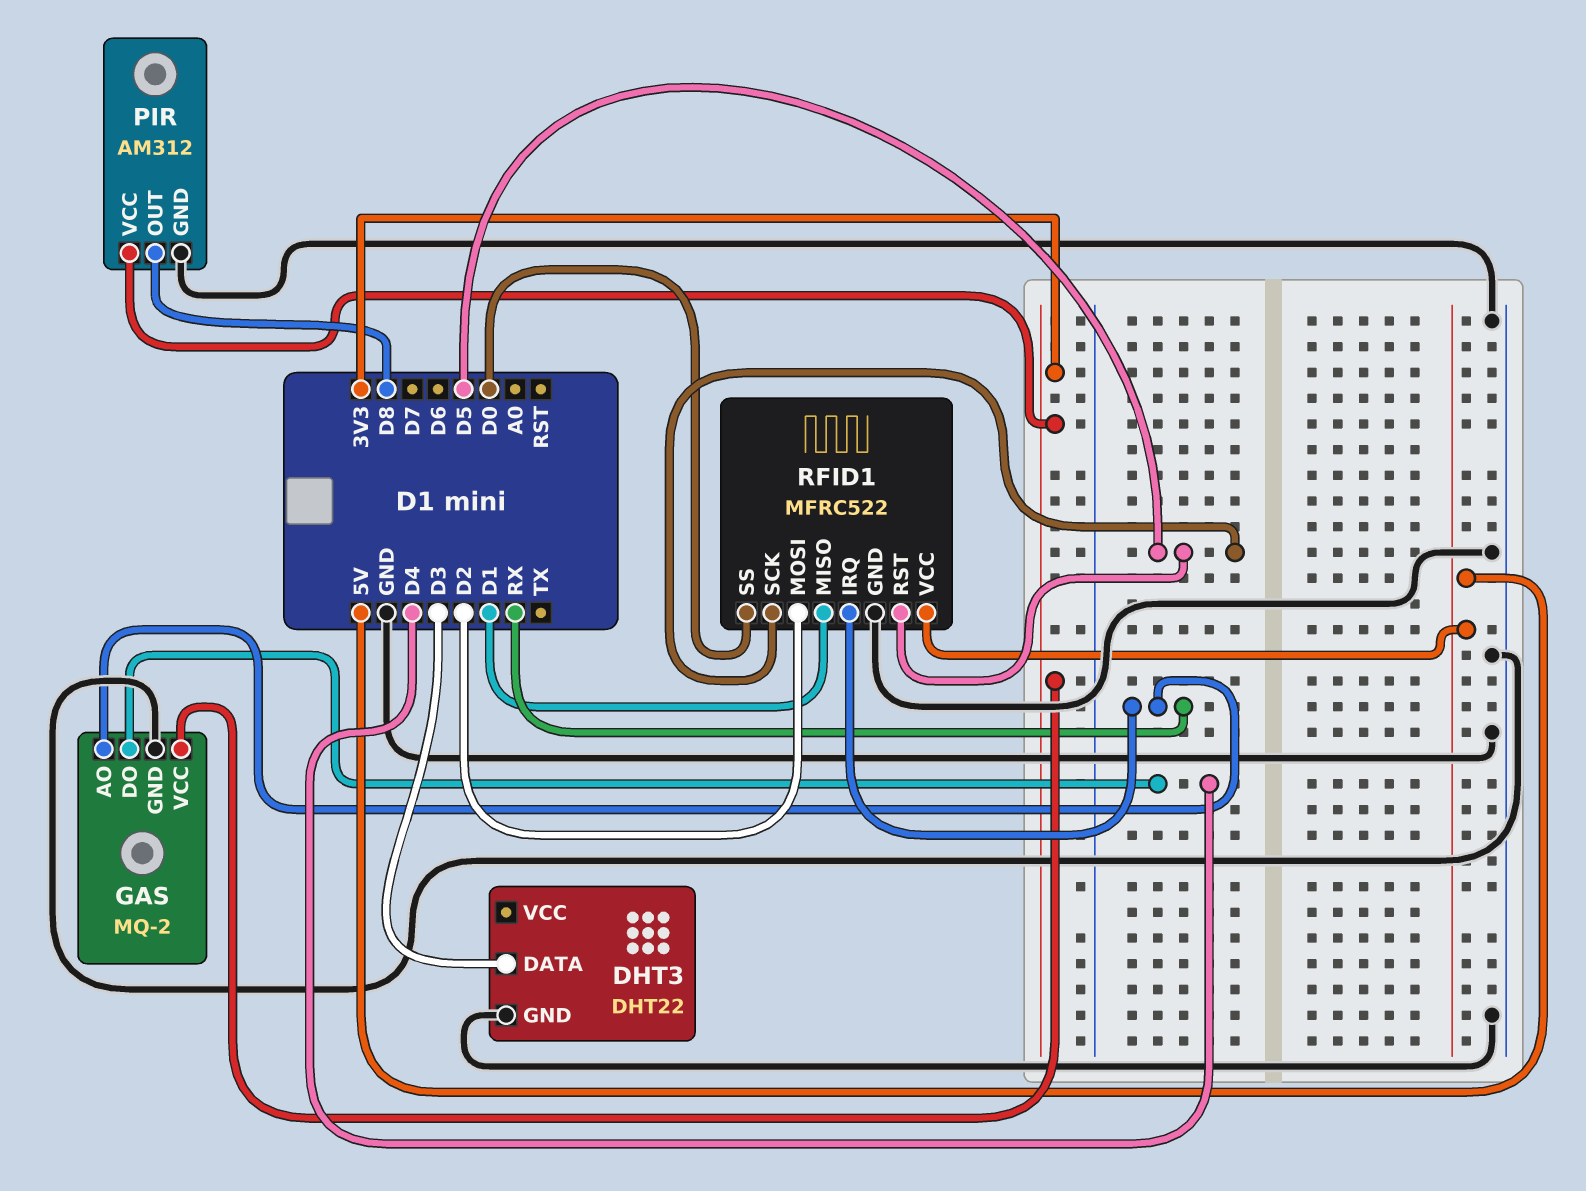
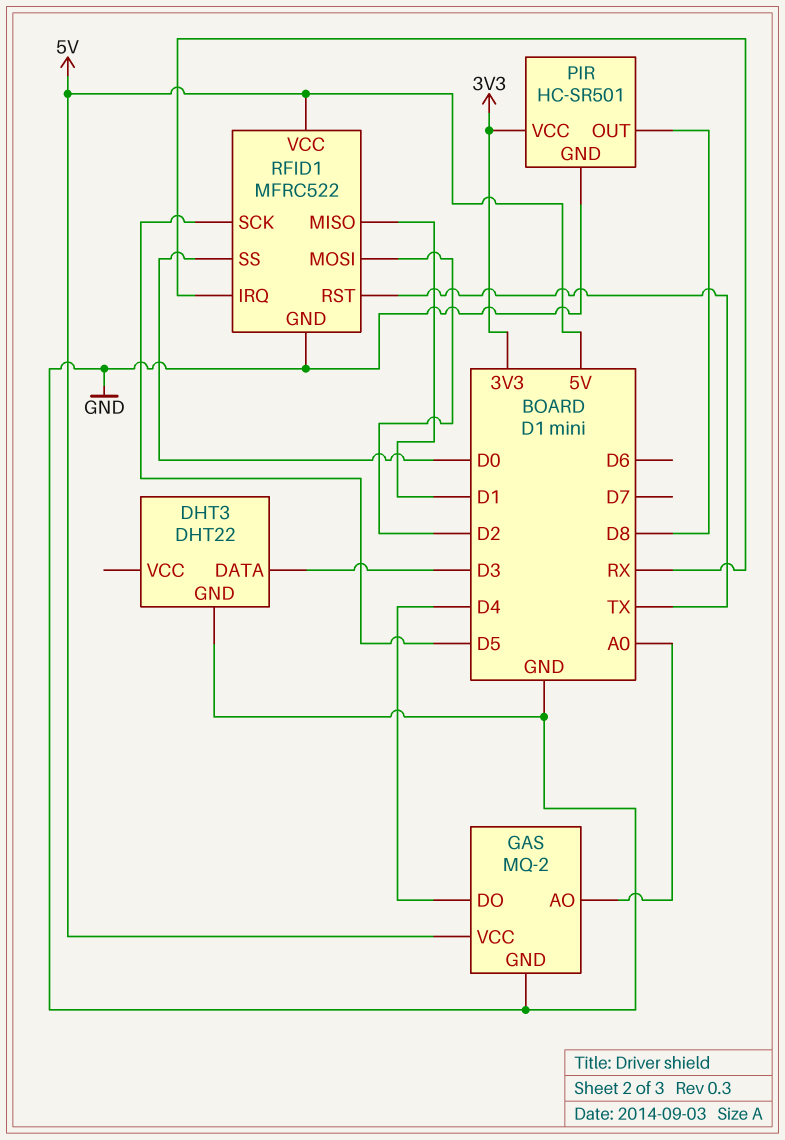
GAS pin AO: RX -> A0
GAS pin VCC: 3V3 -> 5V
PIR: AM312 -> HC-SR501
RFID1 pin RST: D5 -> TX

